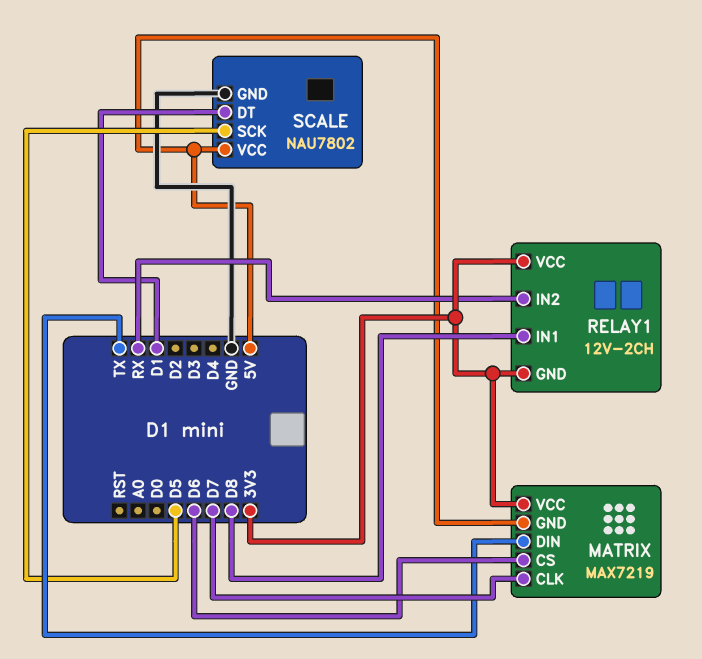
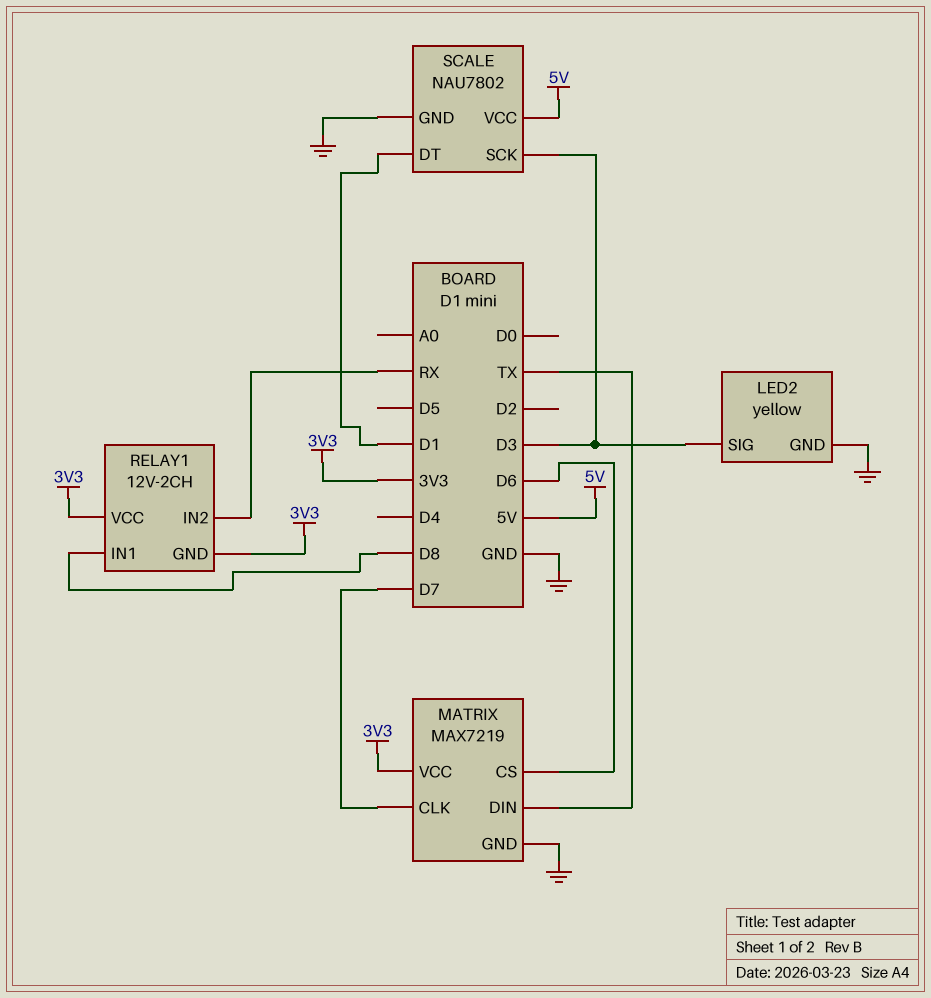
LED2: none -> yellow
LED2 pin GND: none -> GND
LED2 pin SIG: none -> D3
MATRIX pin GND: 5V -> GND
SCALE pin SCK: D5 -> D3

